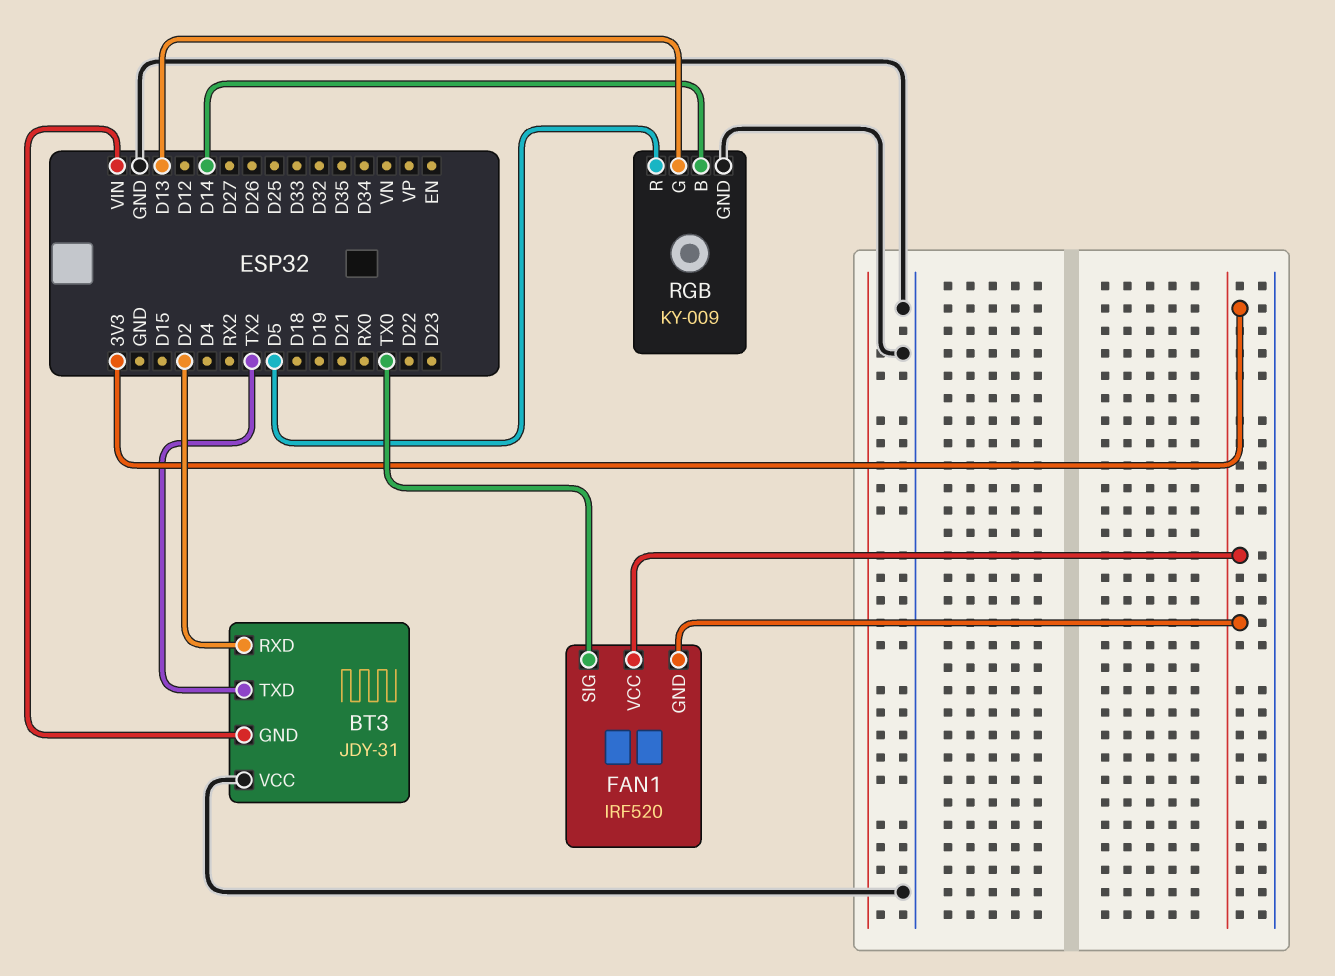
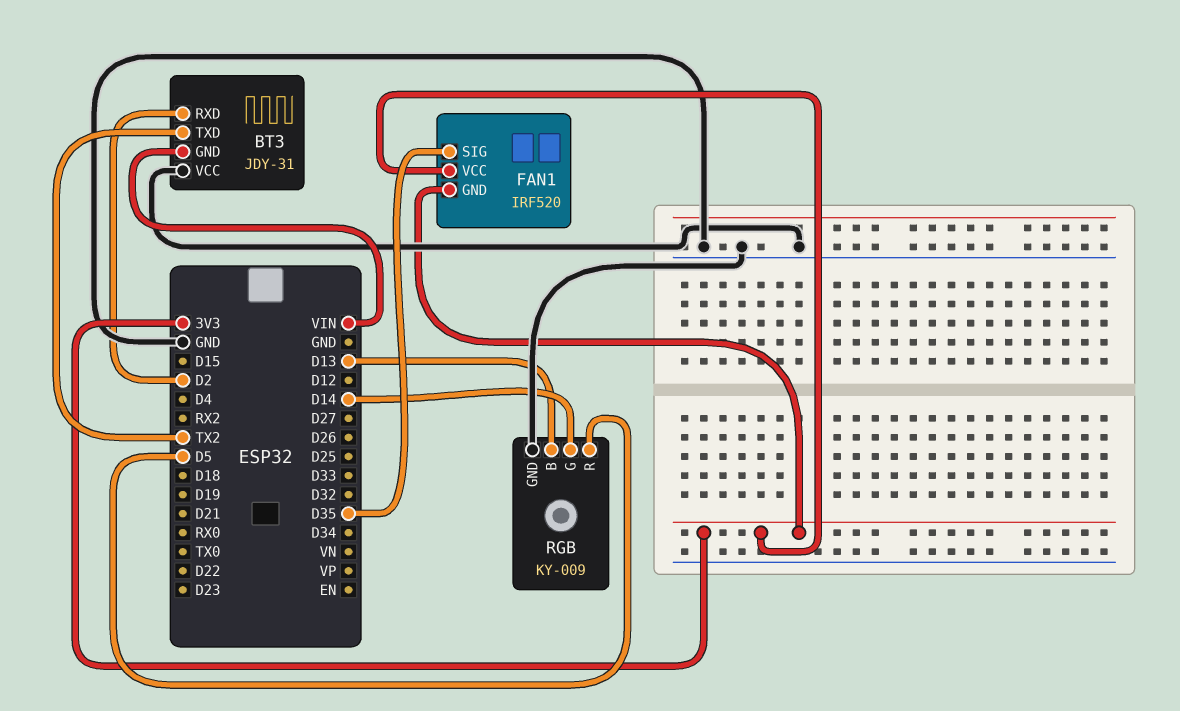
FAN1 pin SIG: TX0 -> D35
RGB pin B: D14 -> D13
RGB pin G: D13 -> D14

